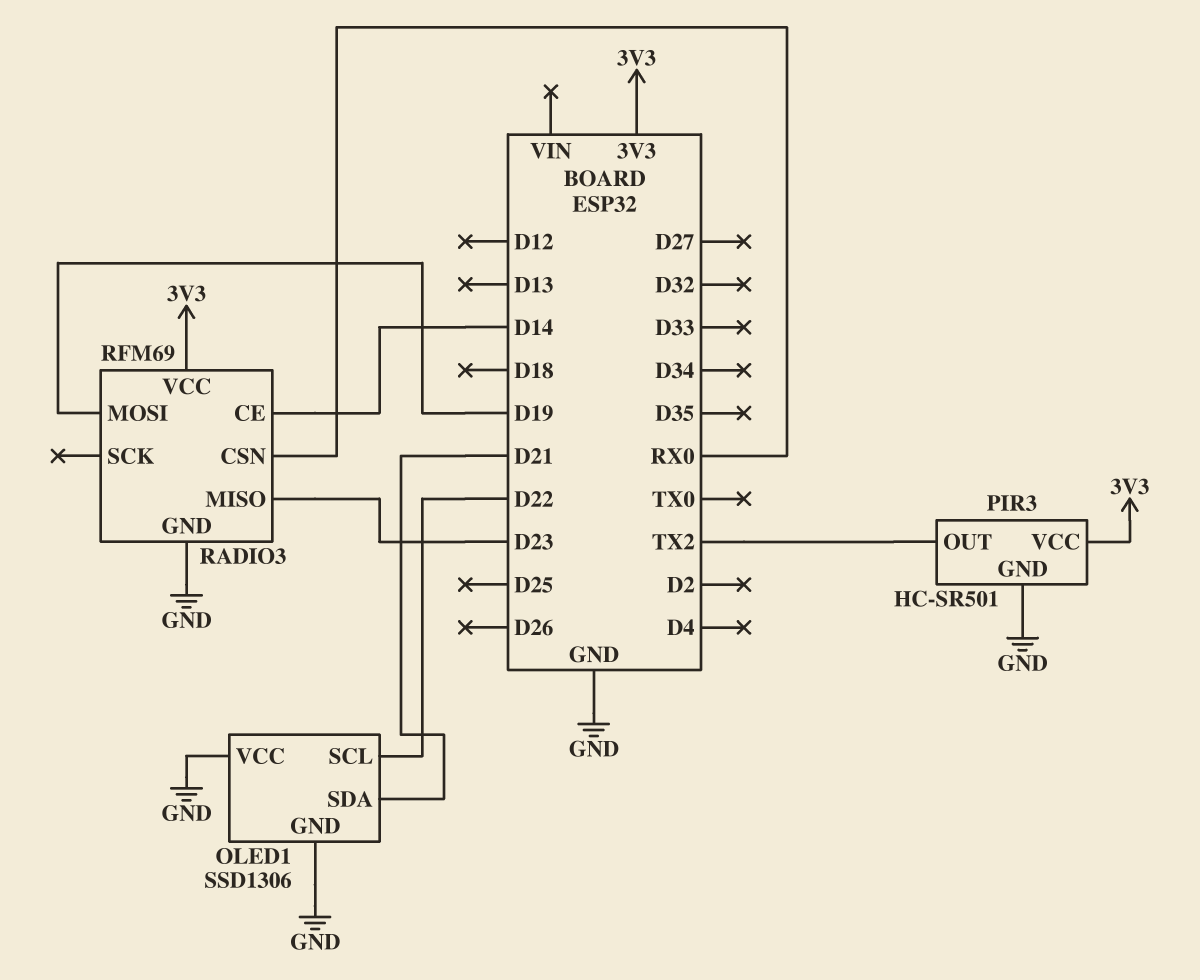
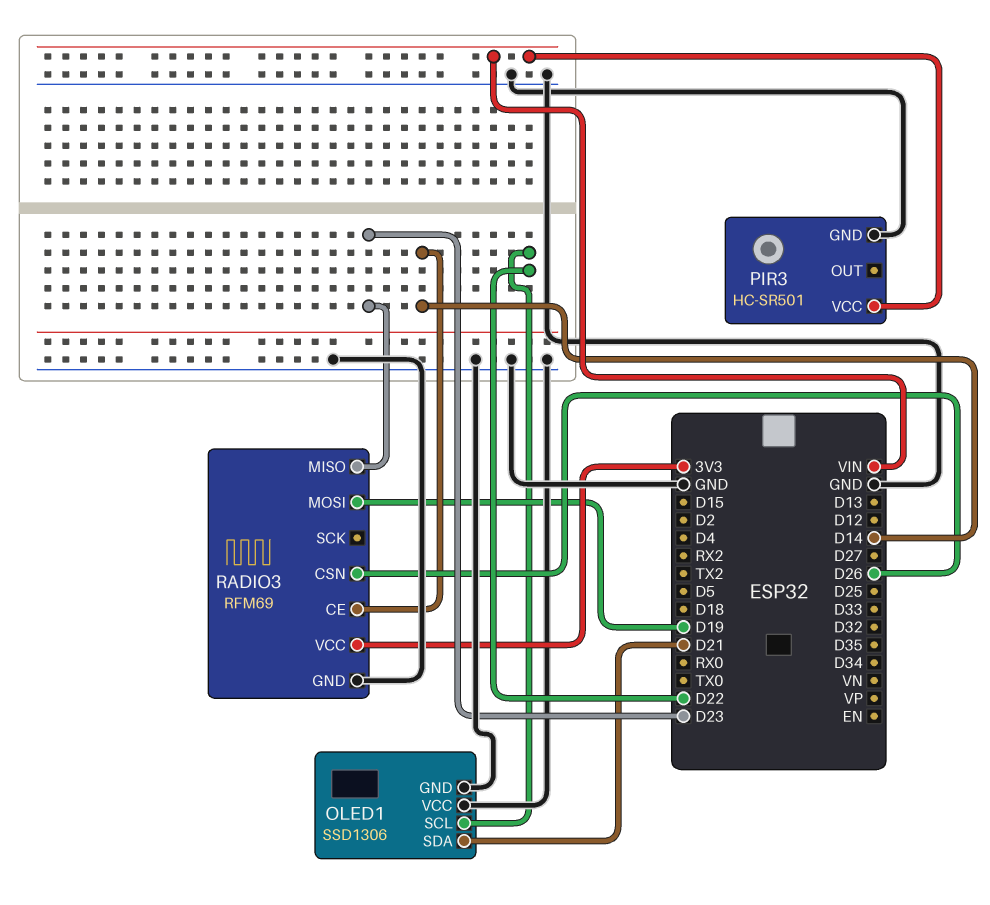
PIR3 pin OUT: TX2 -> none
PIR3 pin VCC: 3V3 -> VIN
RADIO3 pin CSN: RX0 -> D26

